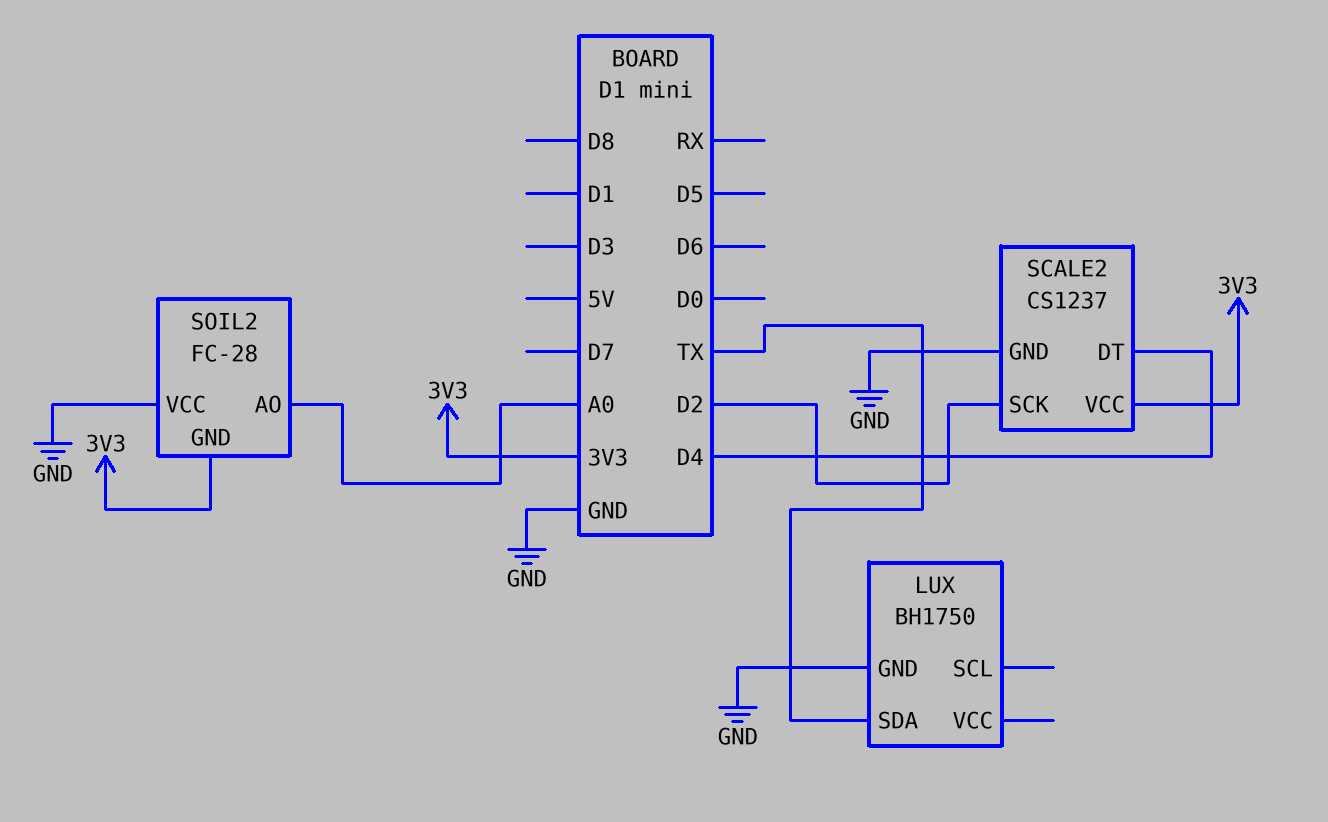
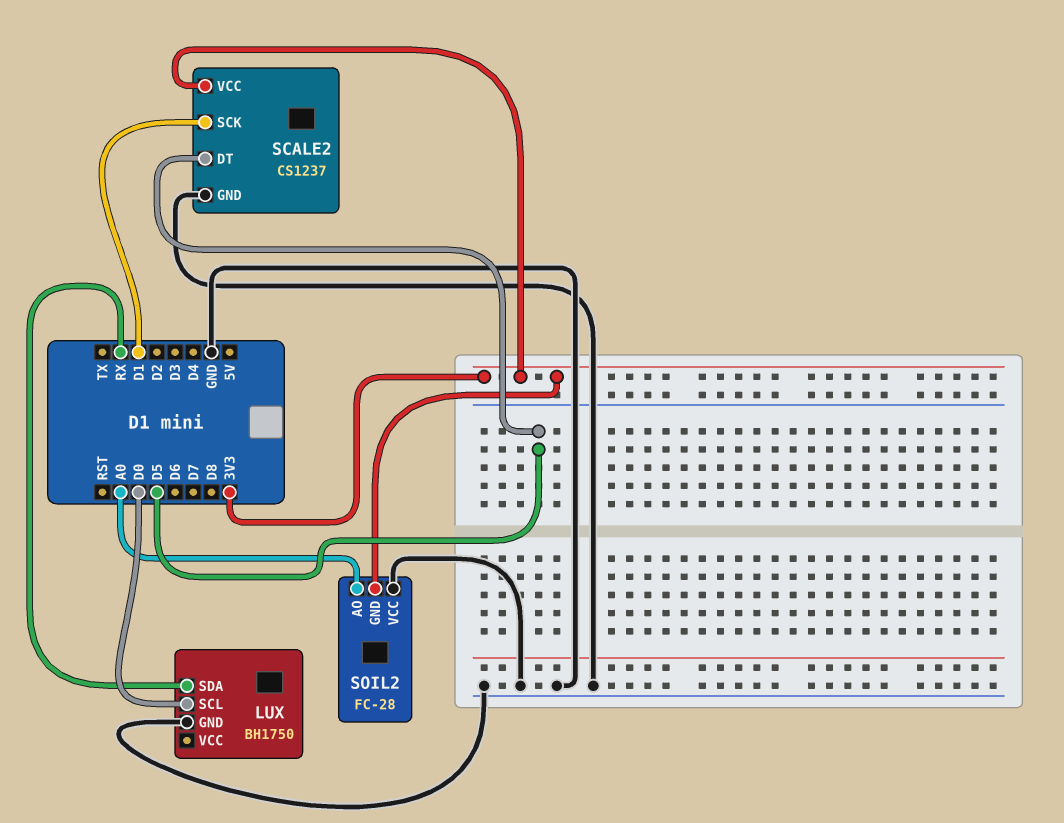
LUX pin SCL: none -> D0
LUX pin SDA: TX -> RX
SCALE2 pin DT: D4 -> D5
SCALE2 pin SCK: D2 -> D1

